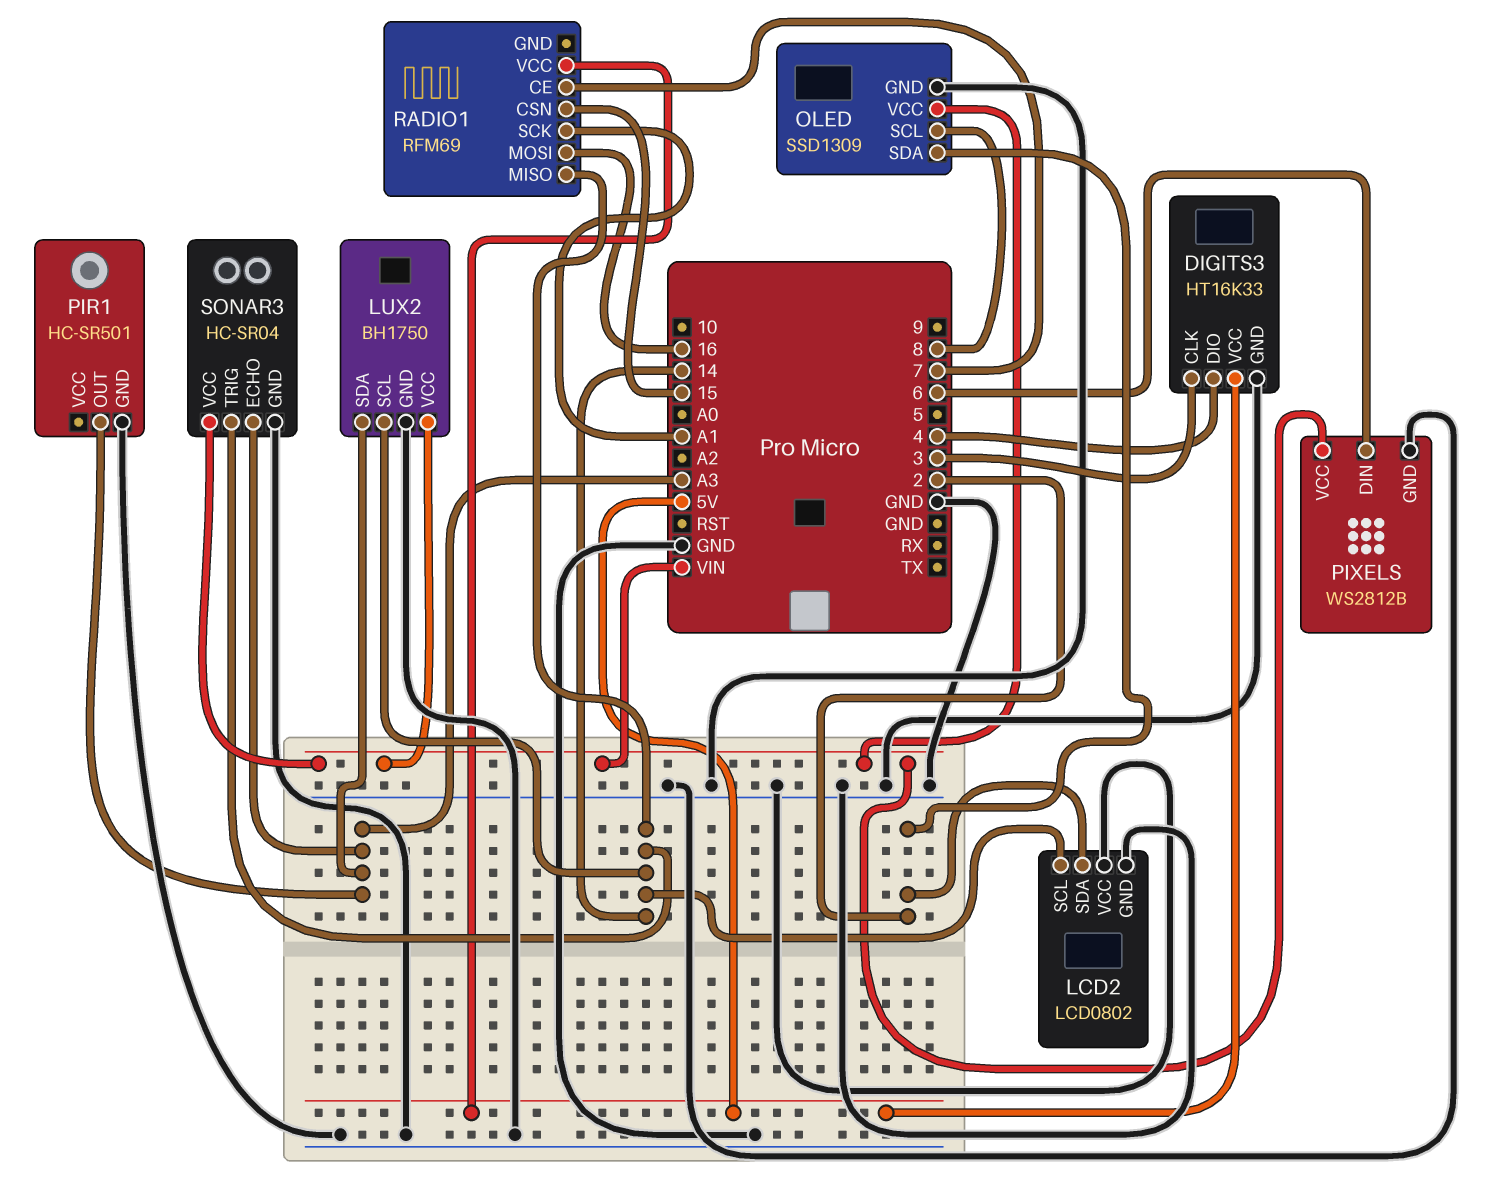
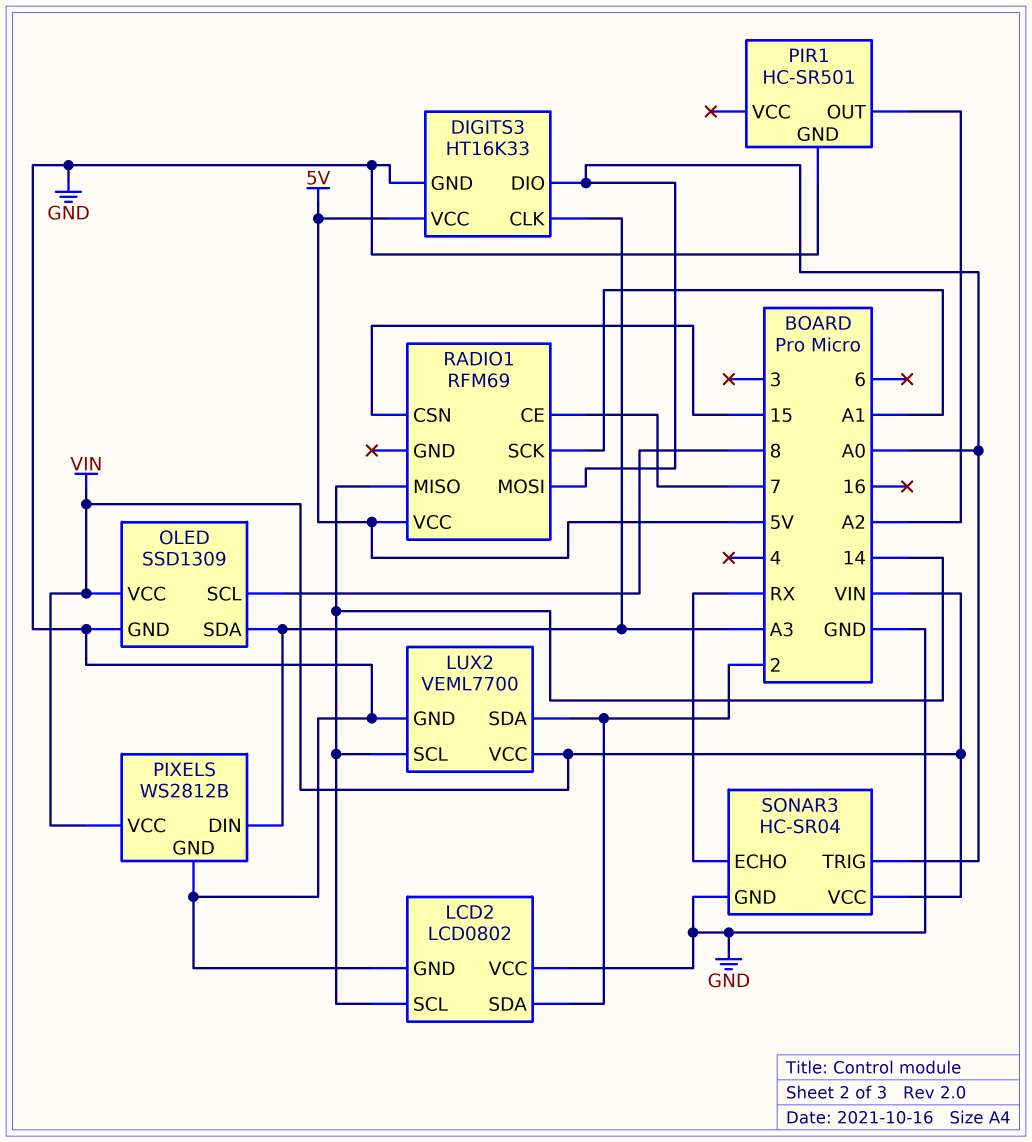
DIGITS3 pin CLK: 3 -> A3
DIGITS3 pin DIO: 4 -> A0
LUX2: BH1750 -> VEML7700
LUX2 pin SDA: A3 -> 2
OLED pin SDA: 2 -> A3
PIR1 pin OUT: A3 -> A2
PIXELS pin DIN: 6 -> A3
RADIO1 pin MOSI: 16 -> A0
SONAR3 pin ECHO: A3 -> RX
SONAR3 pin TRIG: 14 -> A0

